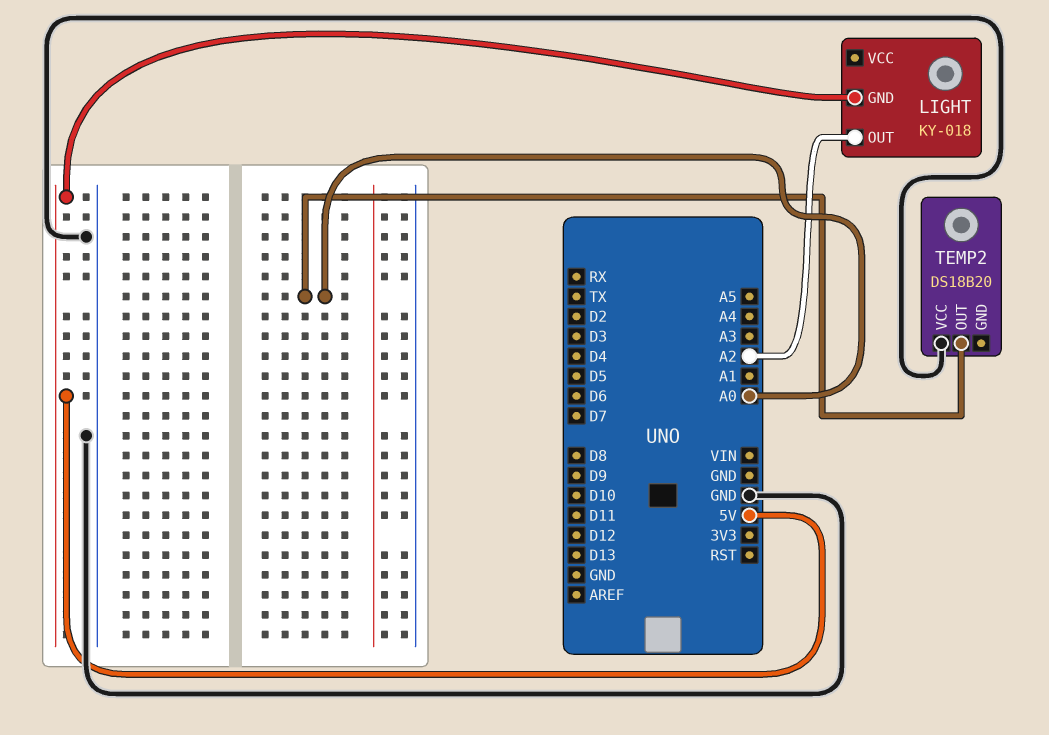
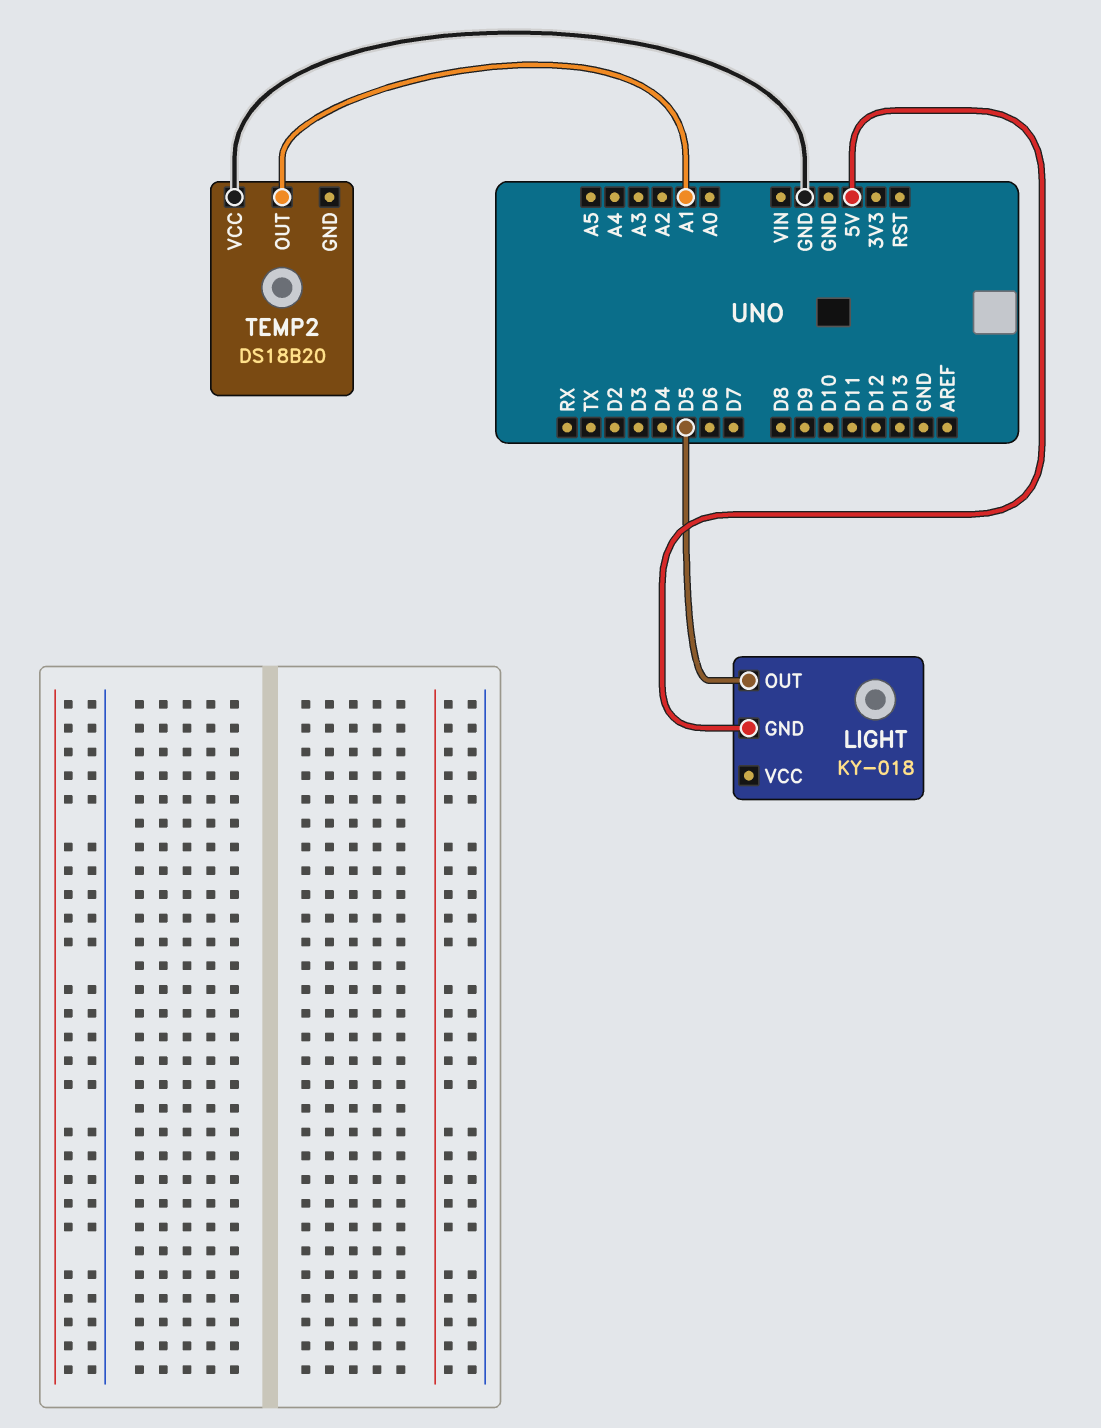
LIGHT pin OUT: A2 -> D5
TEMP2 pin OUT: A0 -> A1

